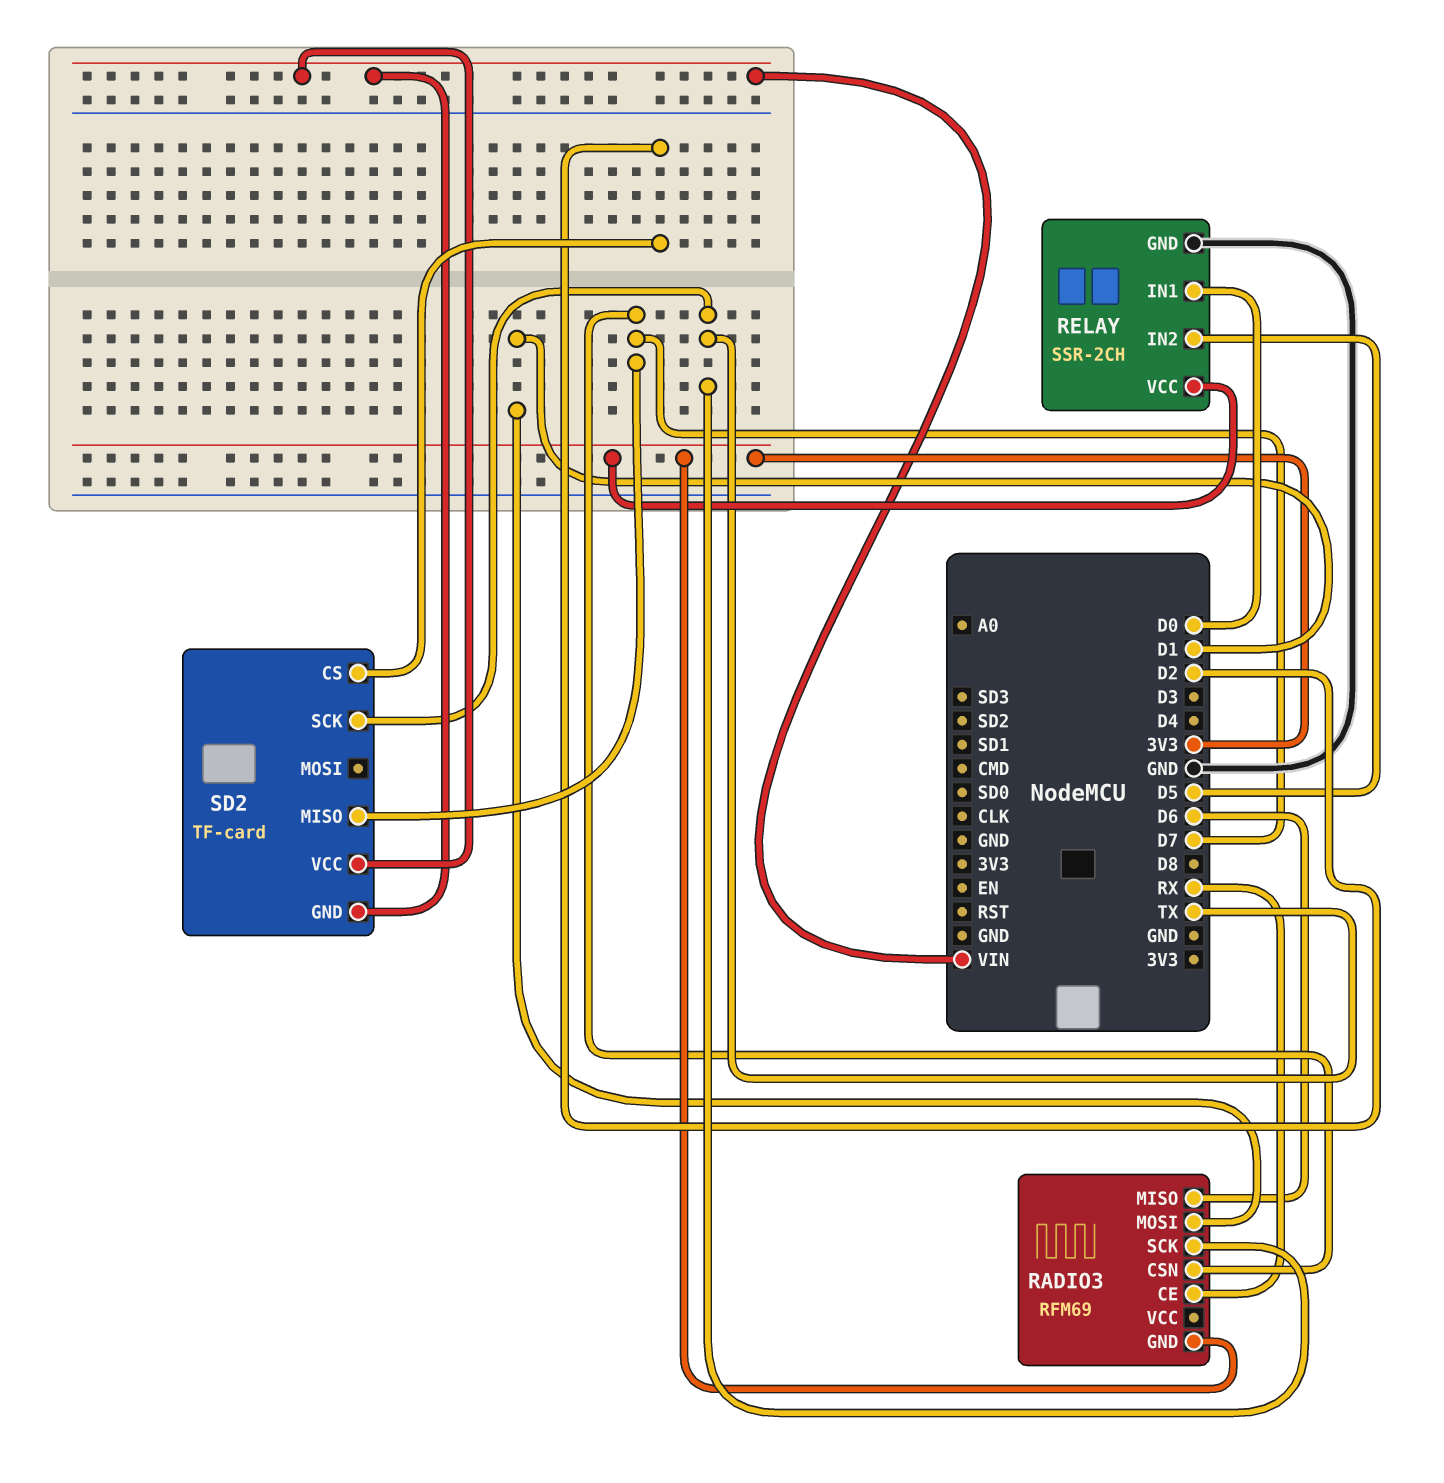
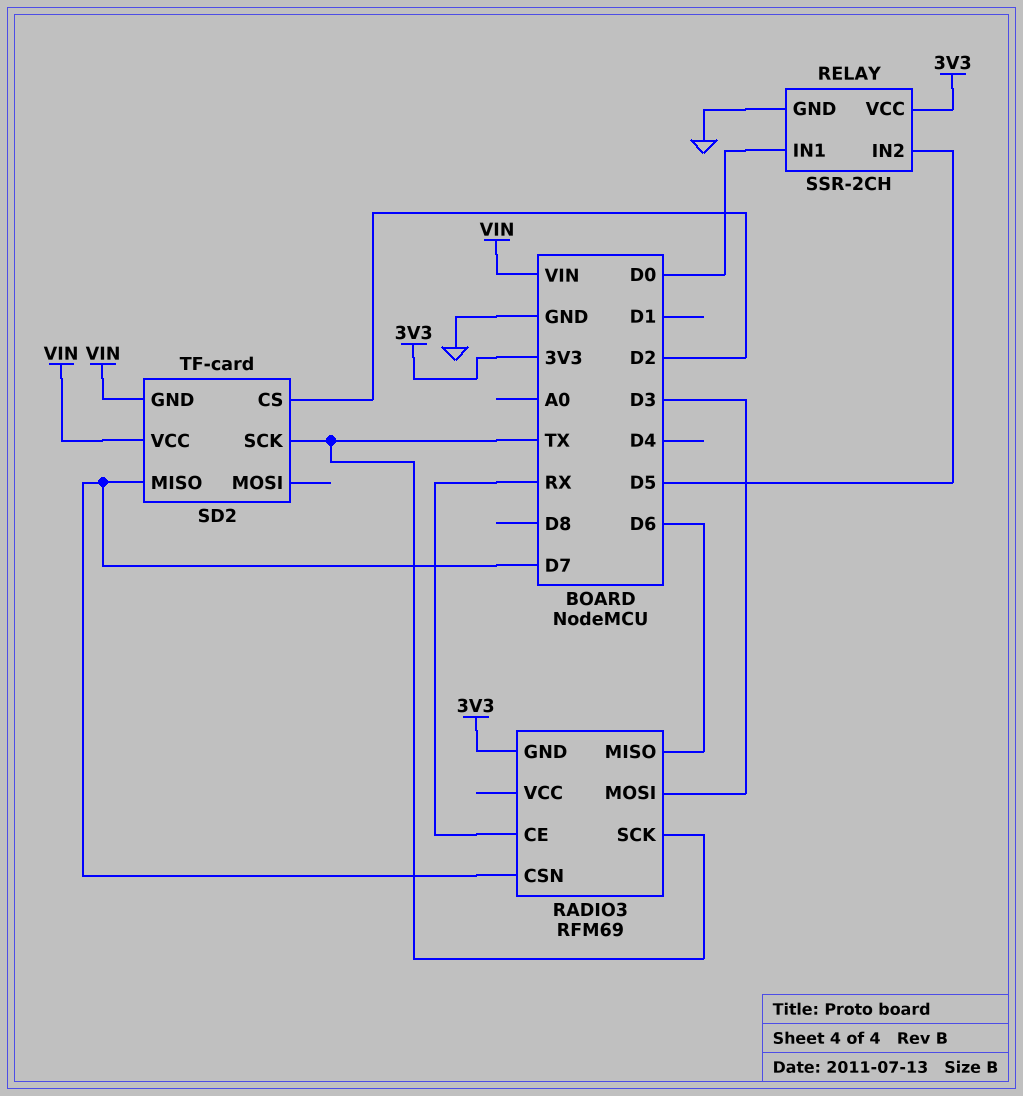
RADIO3 pin MOSI: D1 -> D3

